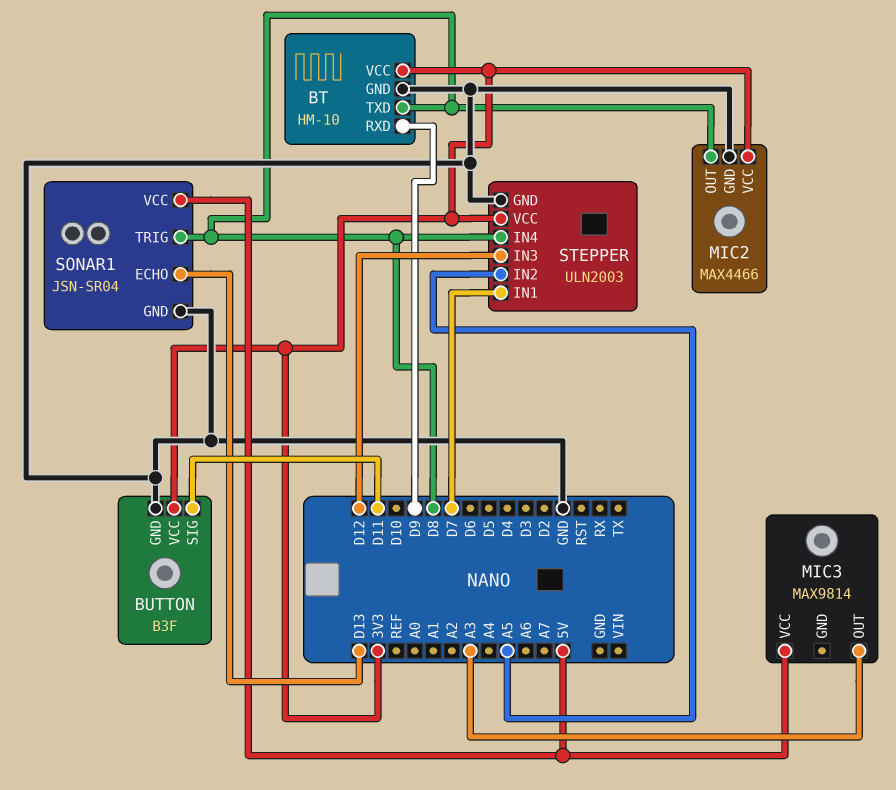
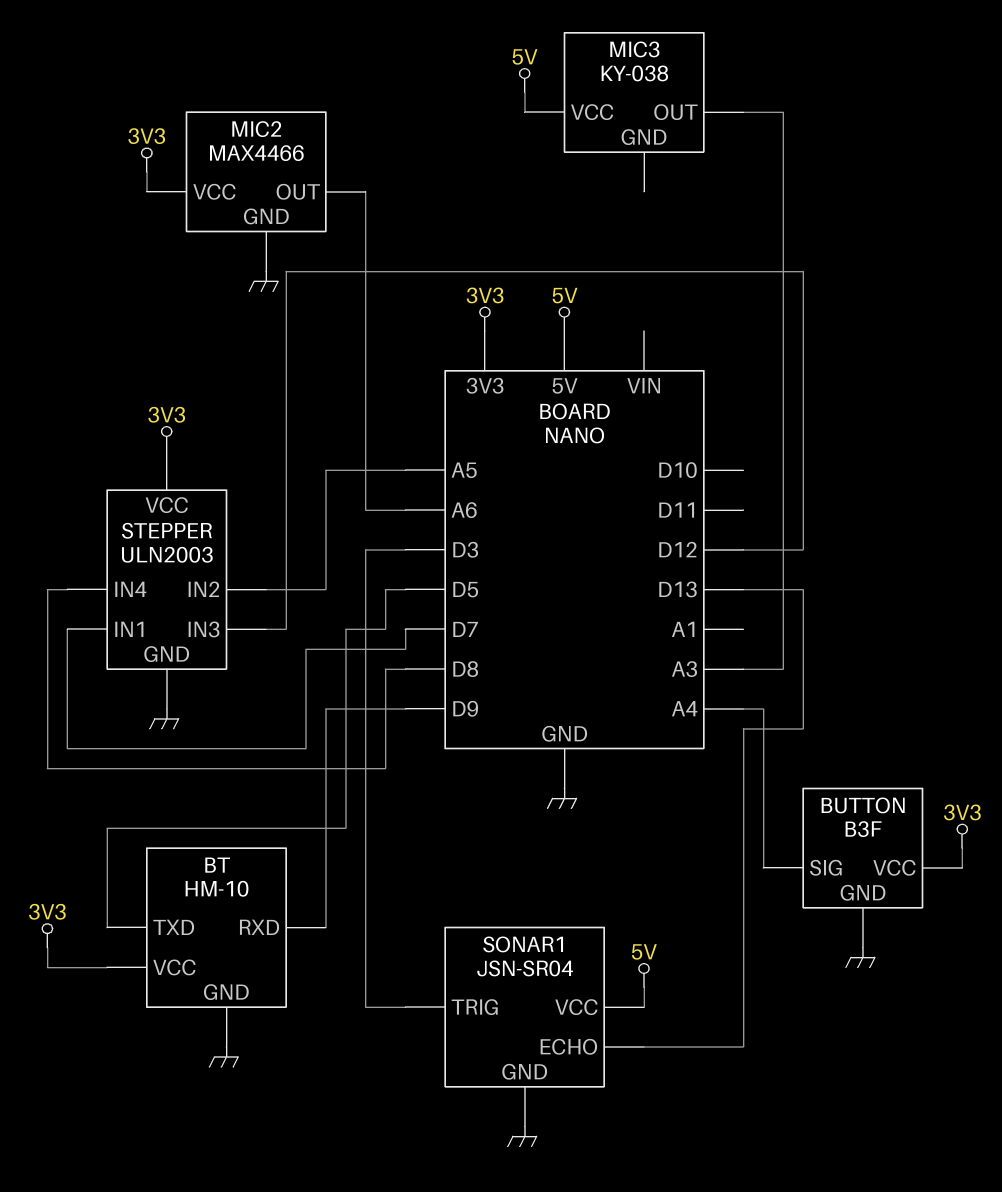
BT pin TXD: D8 -> D5
BUTTON pin SIG: D11 -> A4
MIC2 pin OUT: D8 -> A6
MIC3: MAX9814 -> KY-038
SONAR1 pin TRIG: D8 -> D3

